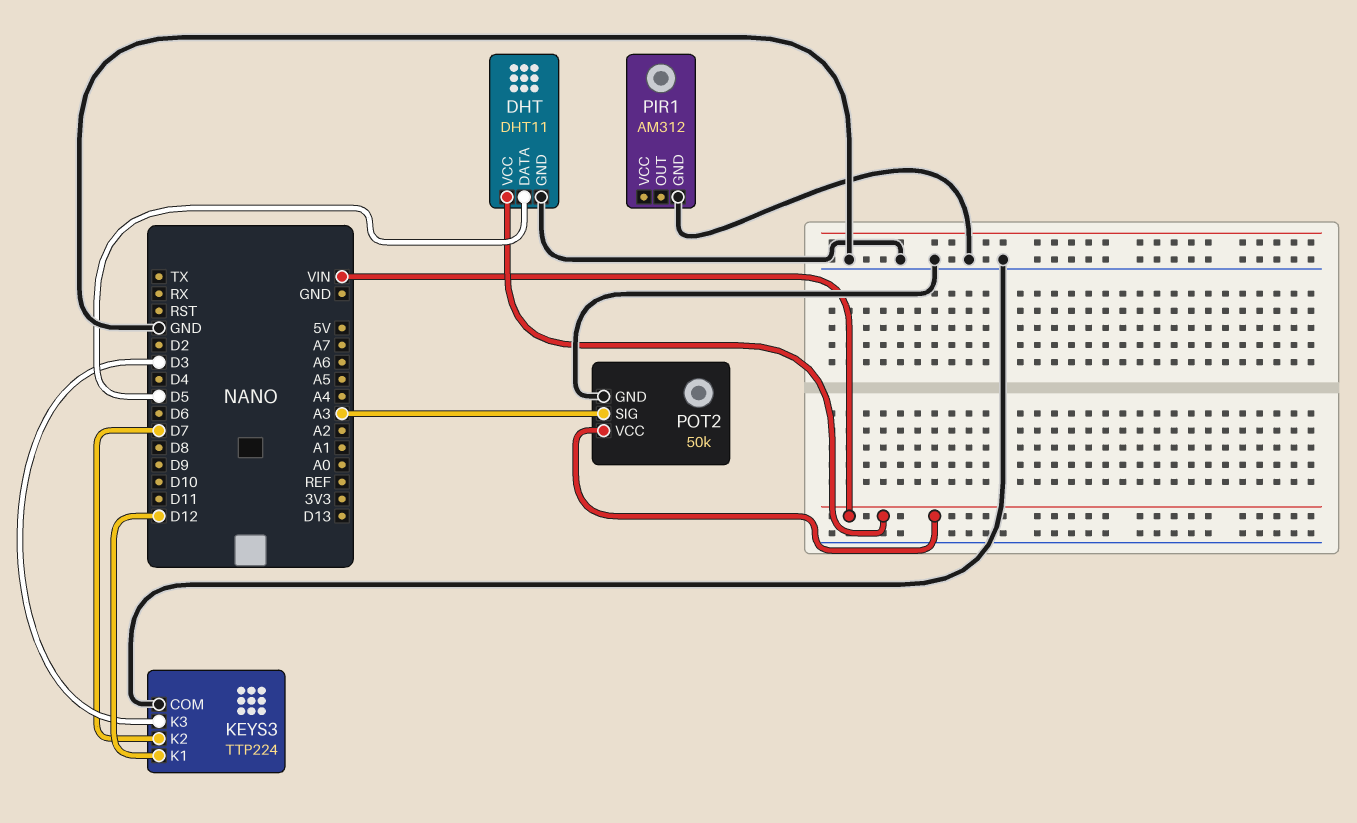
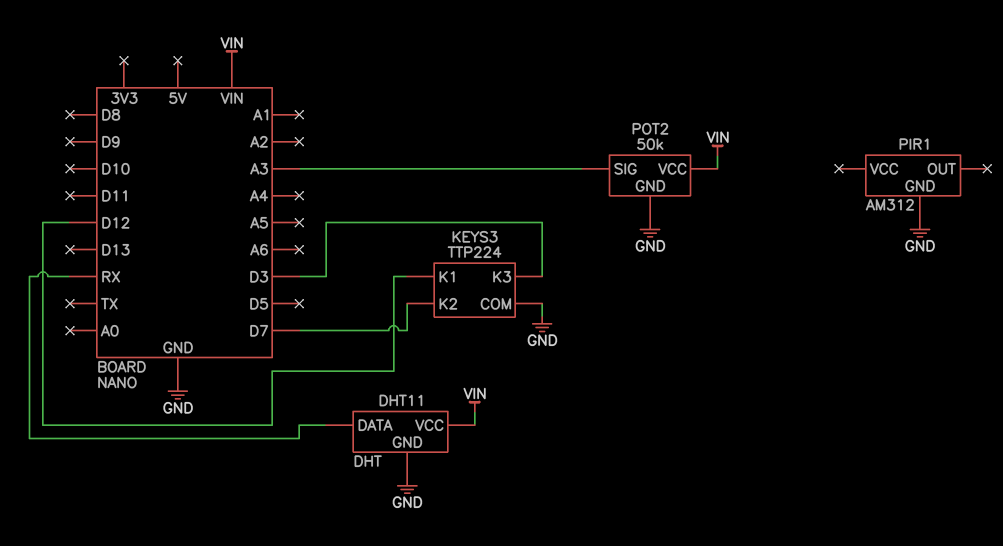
DHT pin DATA: D5 -> RX

